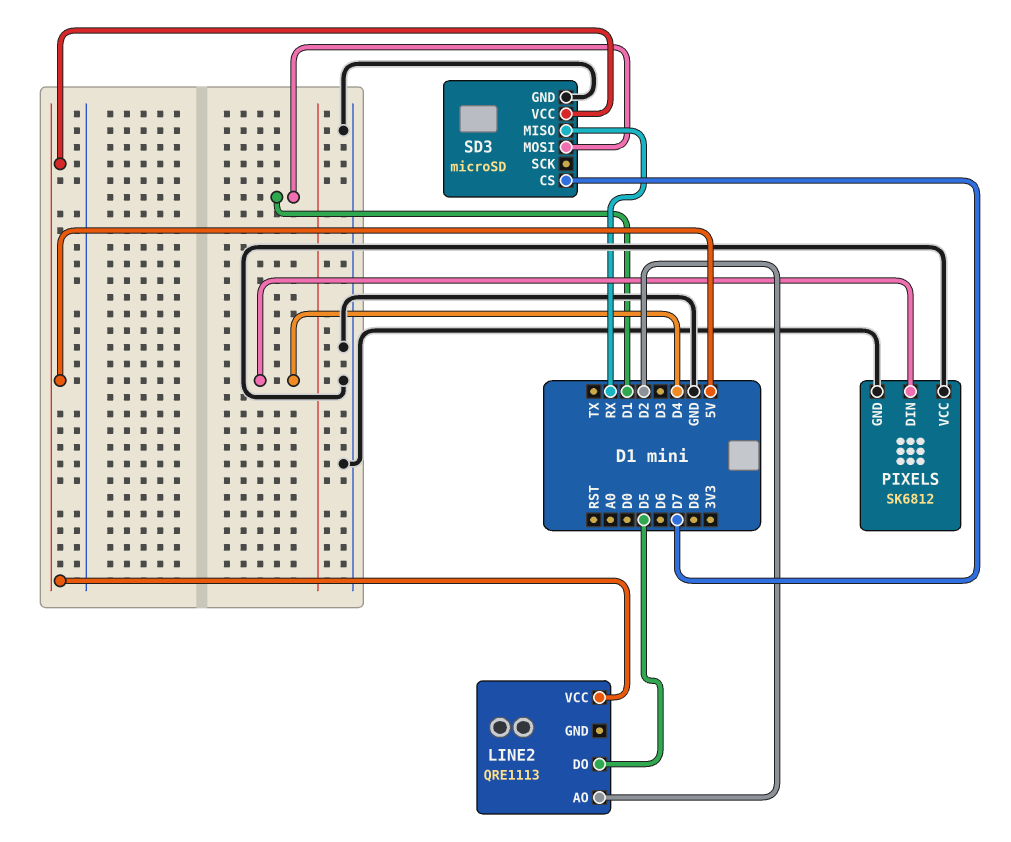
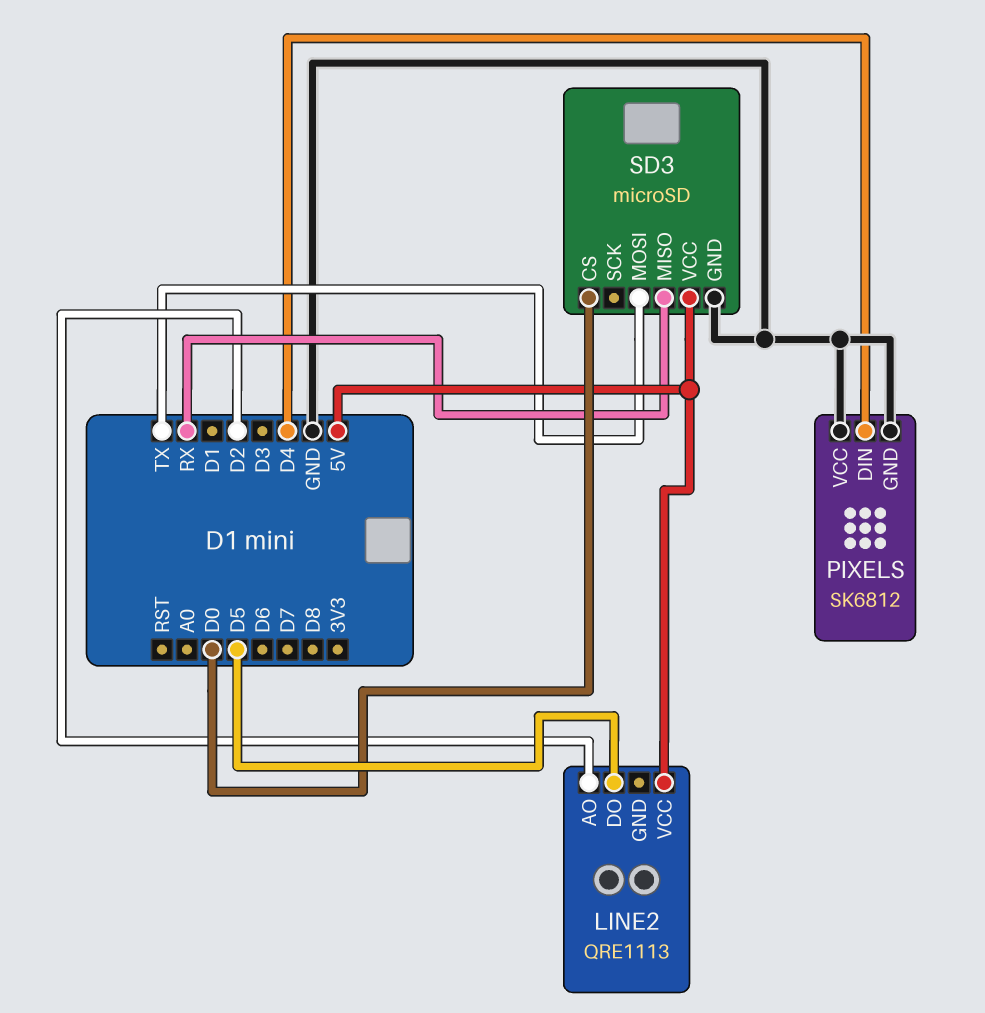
SD3 pin CS: D7 -> D0
SD3 pin MOSI: D1 -> TX

